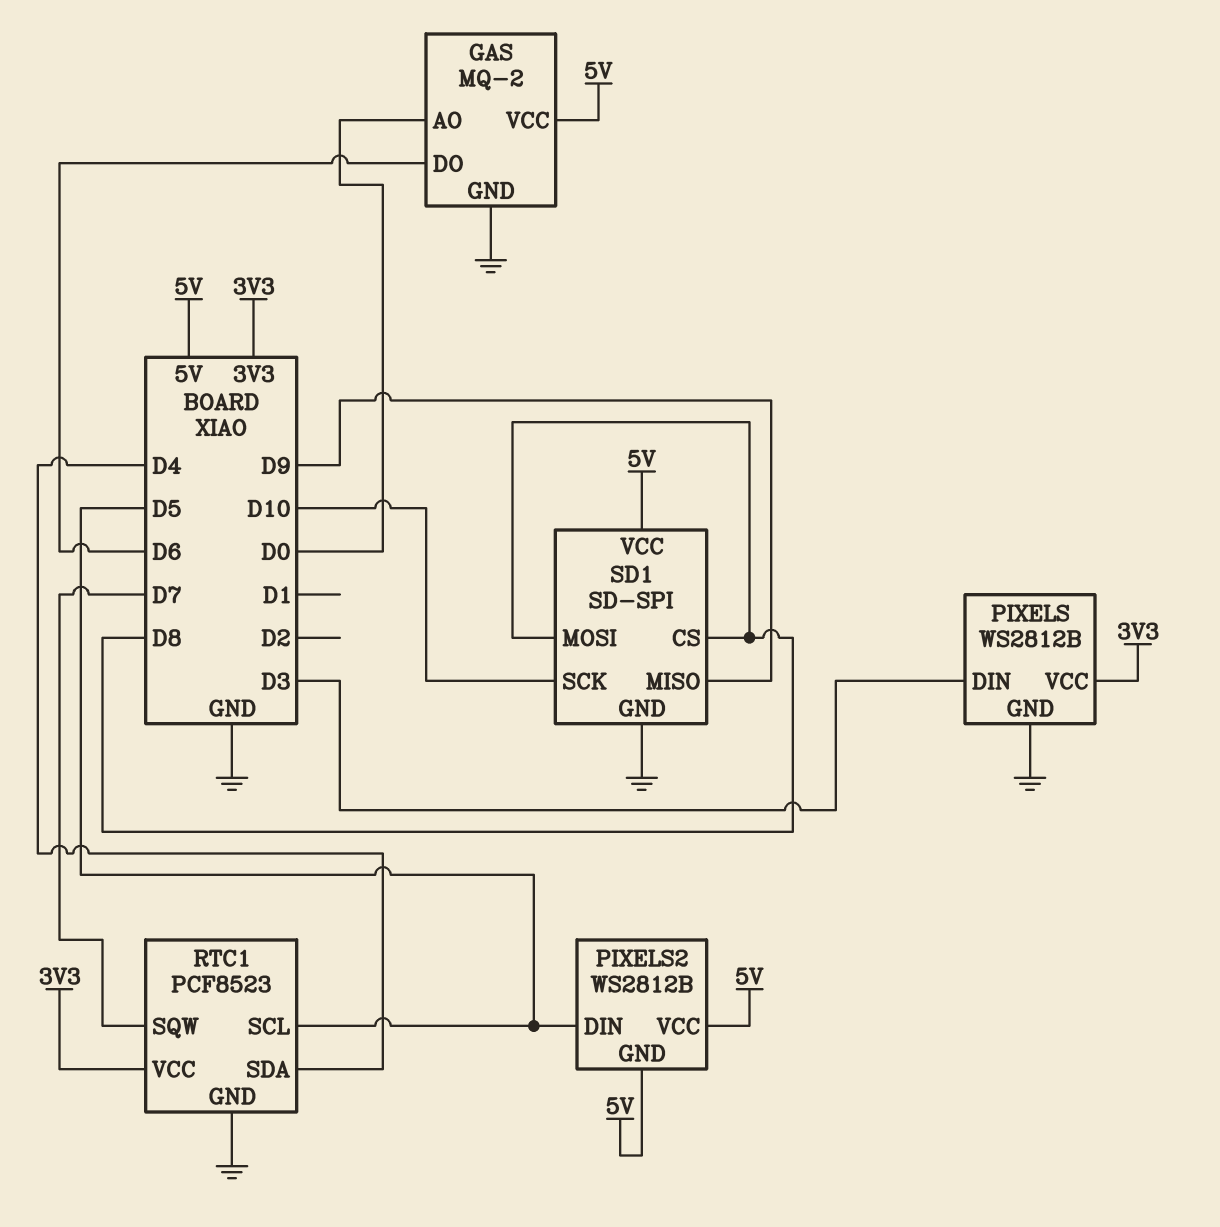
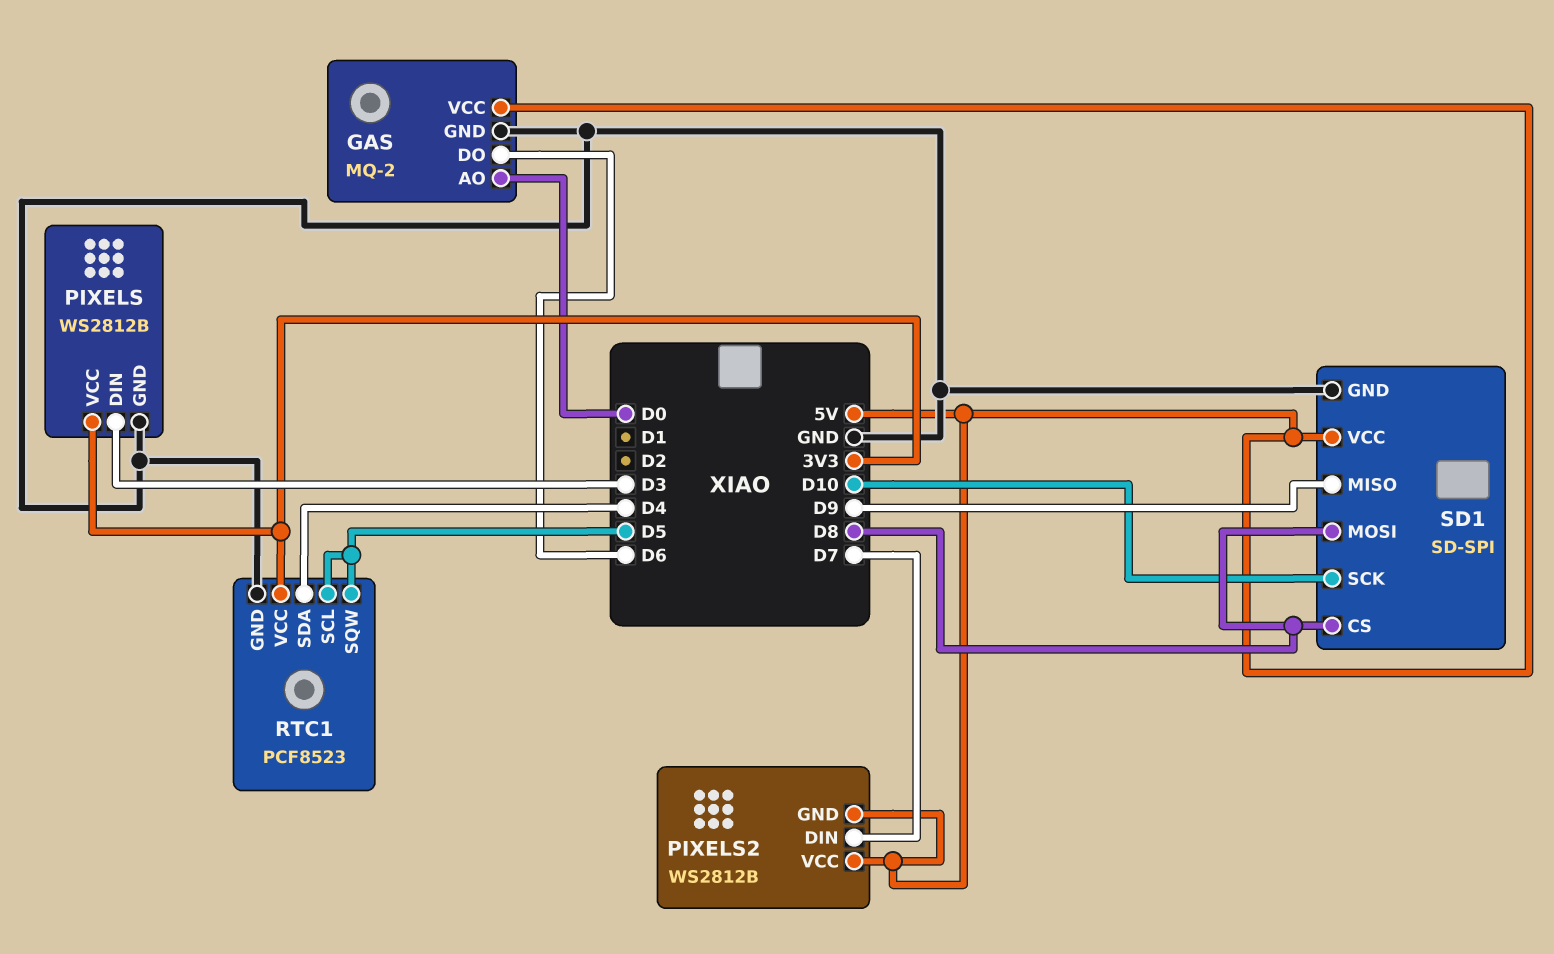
PIXELS2 pin DIN: D5 -> D7
RTC1 pin SQW: D7 -> D5

